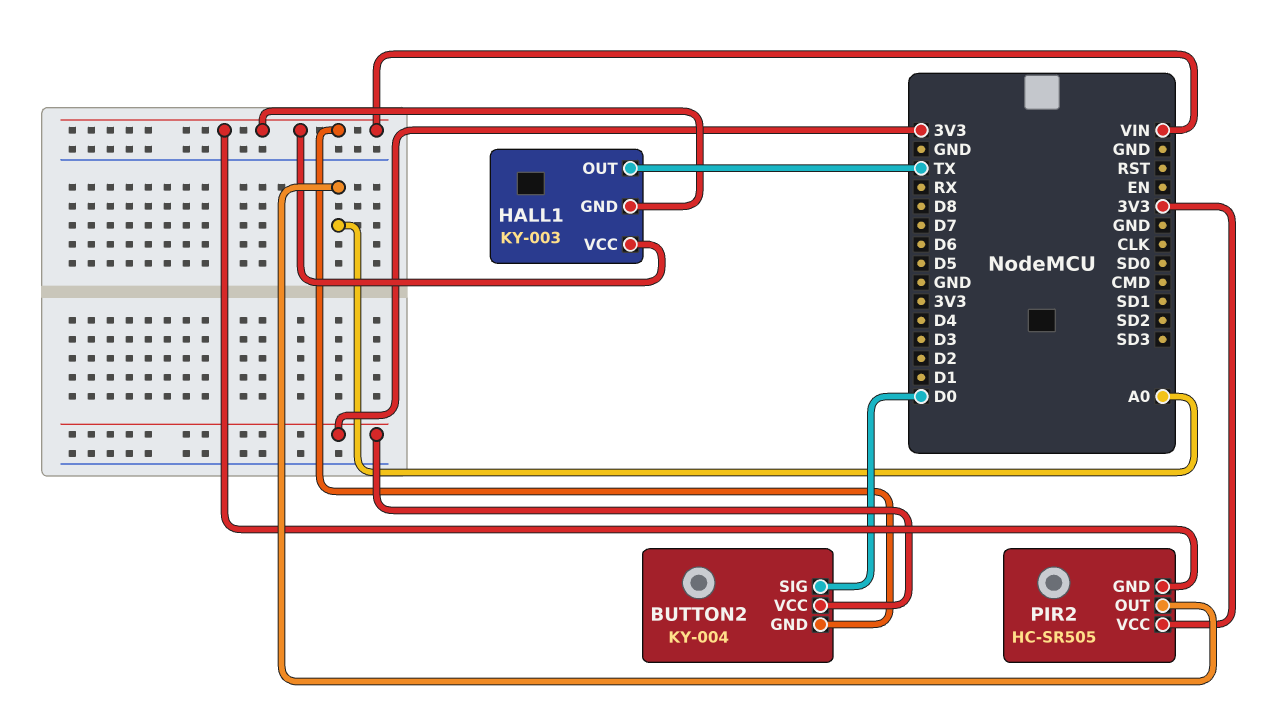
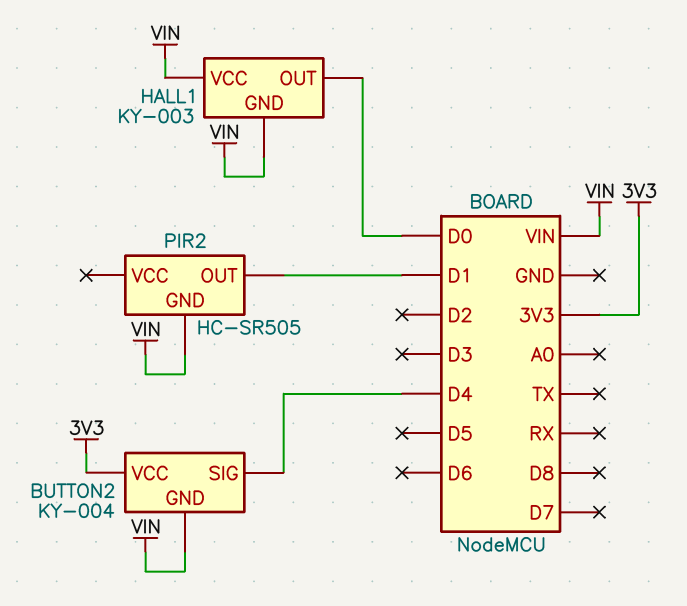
BUTTON2 pin SIG: D0 -> D4
HALL1 pin OUT: TX -> D0
PIR2 pin OUT: A0 -> D1
PIR2 pin VCC: 3V3 -> none

